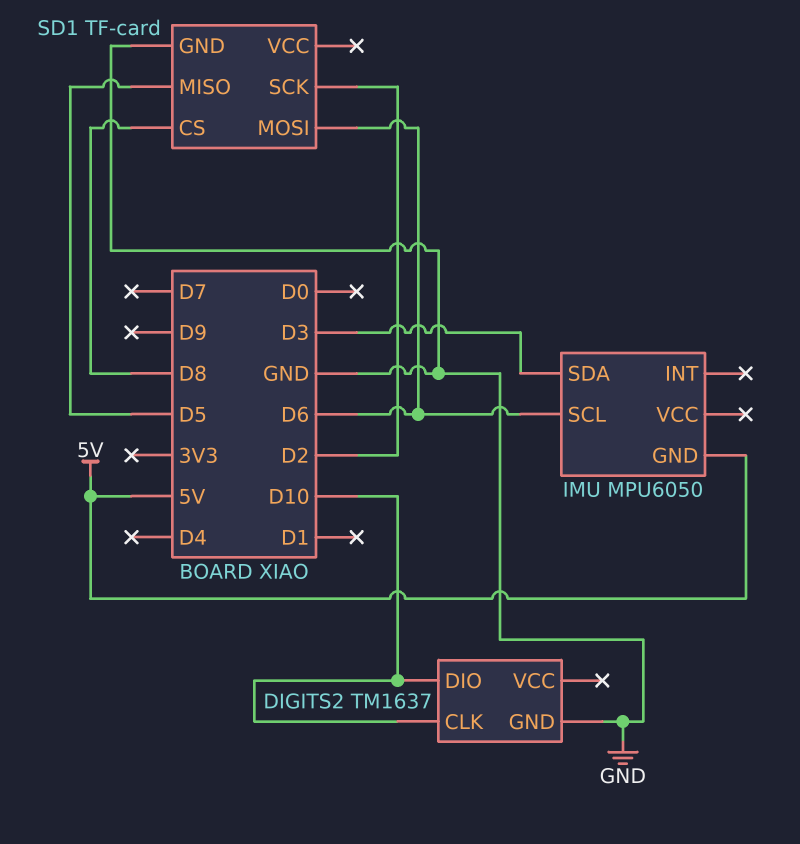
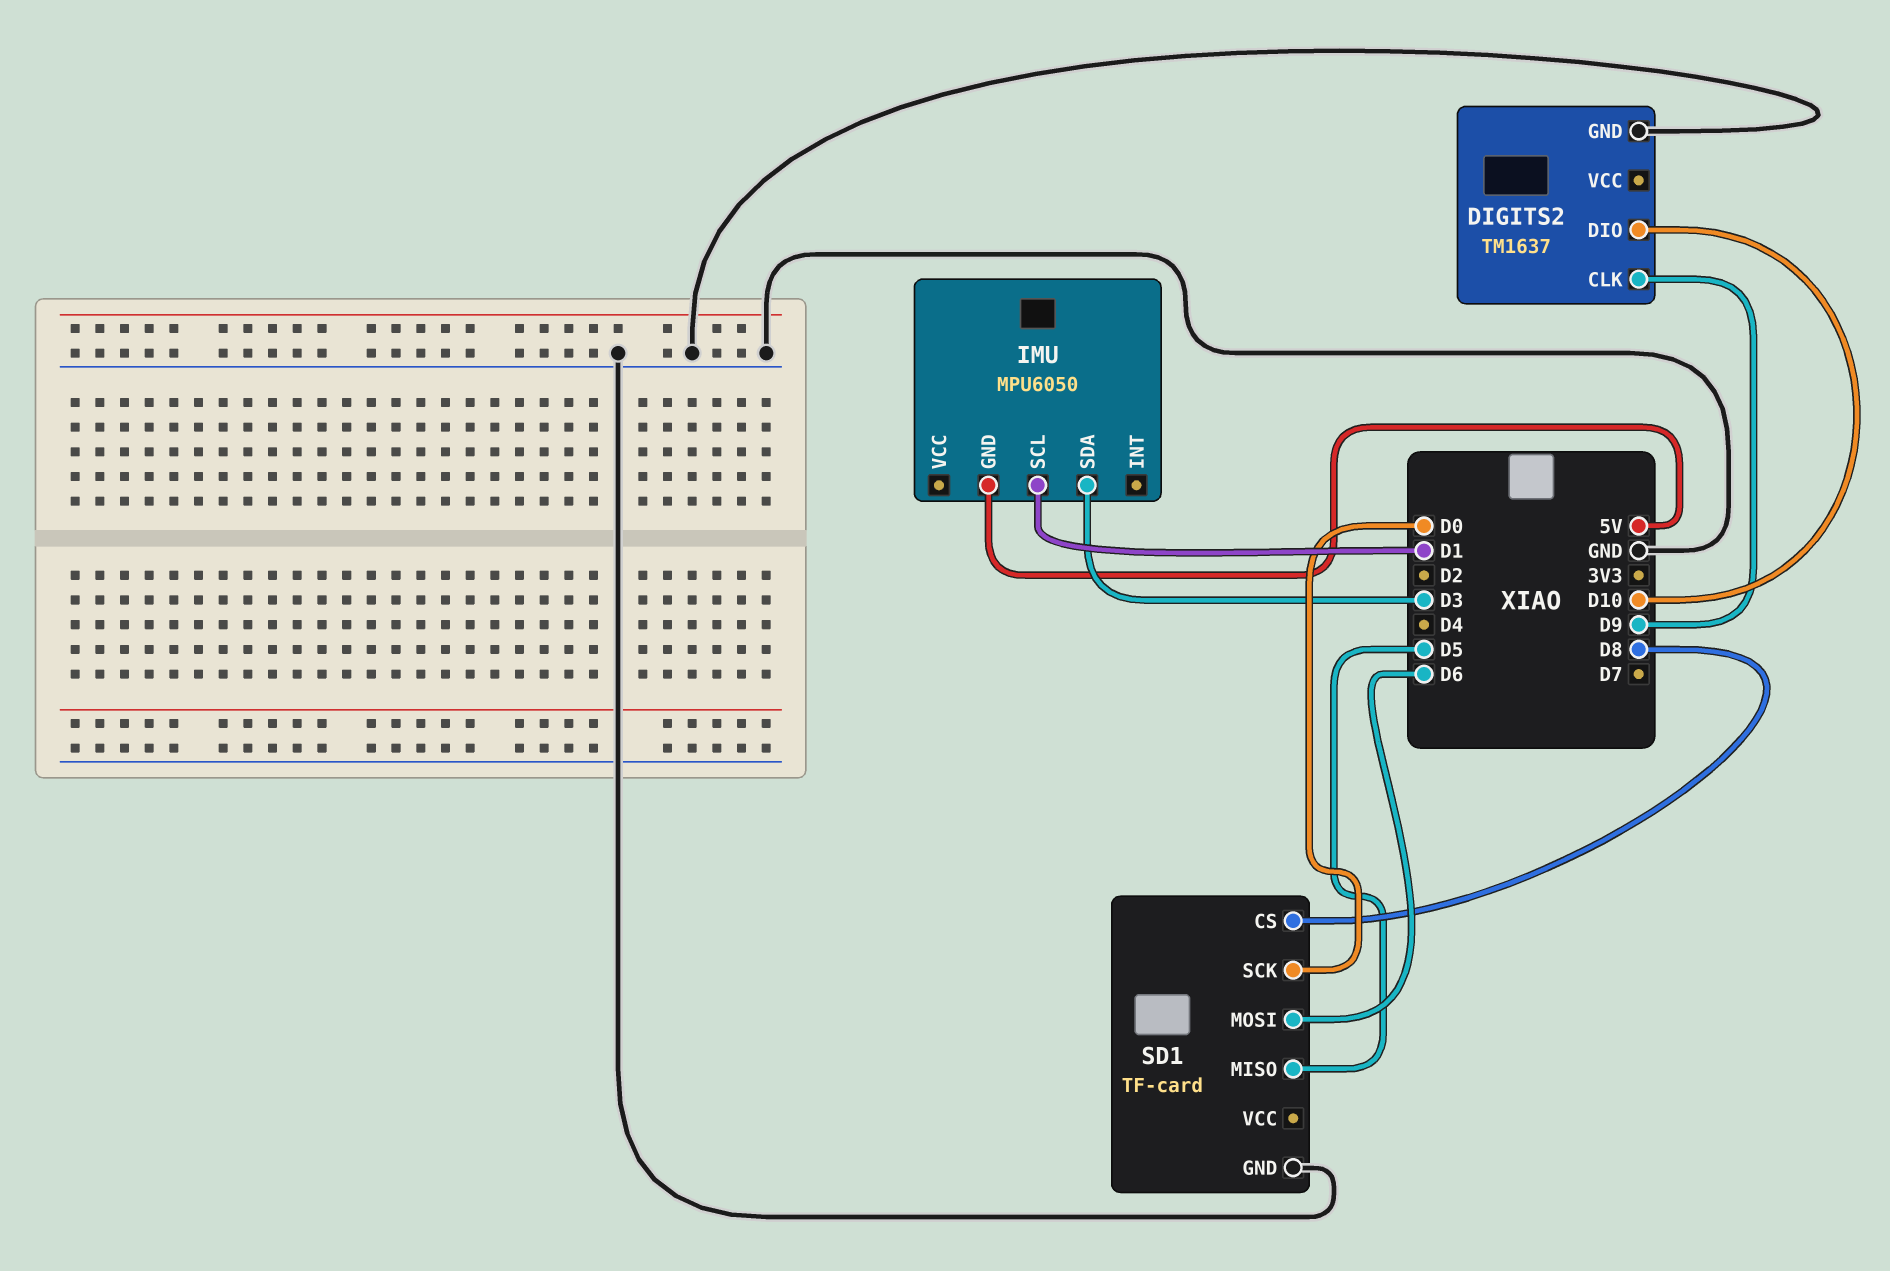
DIGITS2 pin CLK: D10 -> D9
IMU pin SCL: D6 -> D1
SD1 pin SCK: D2 -> D0

